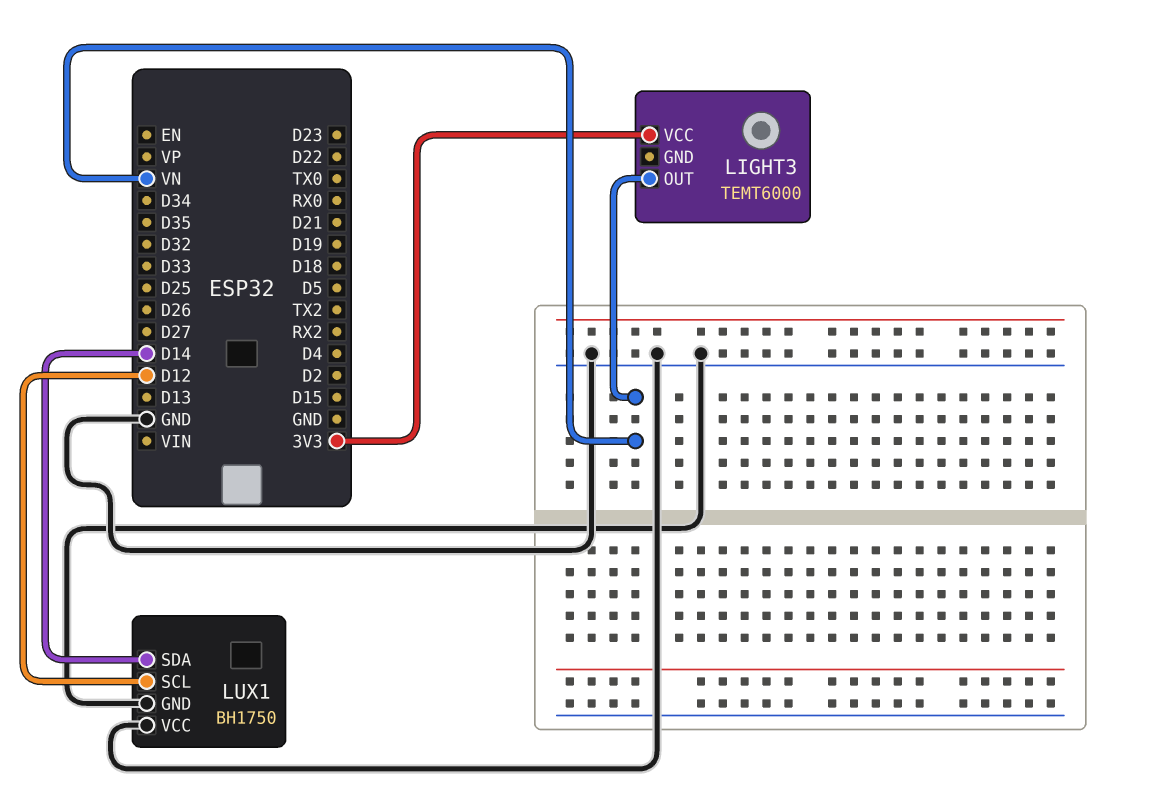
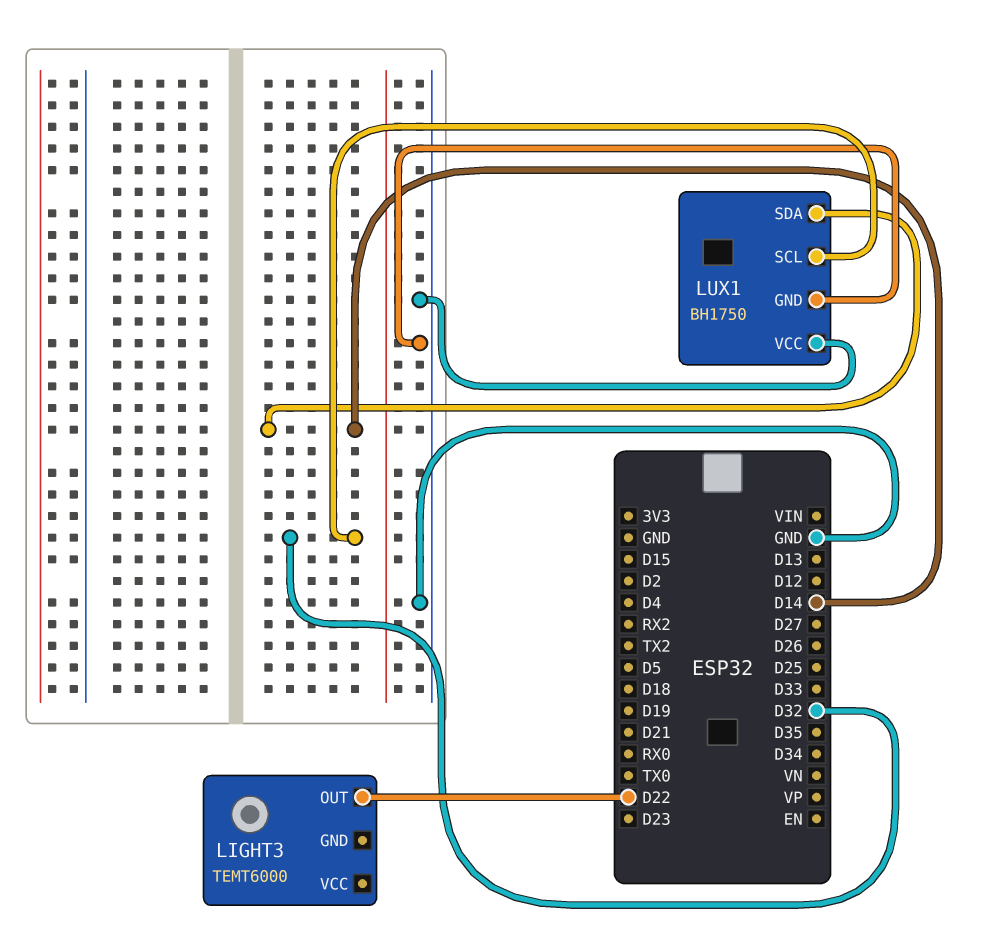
LIGHT3 pin OUT: VN -> D22
LIGHT3 pin VCC: 3V3 -> none
LUX1 pin SCL: D12 -> D32

